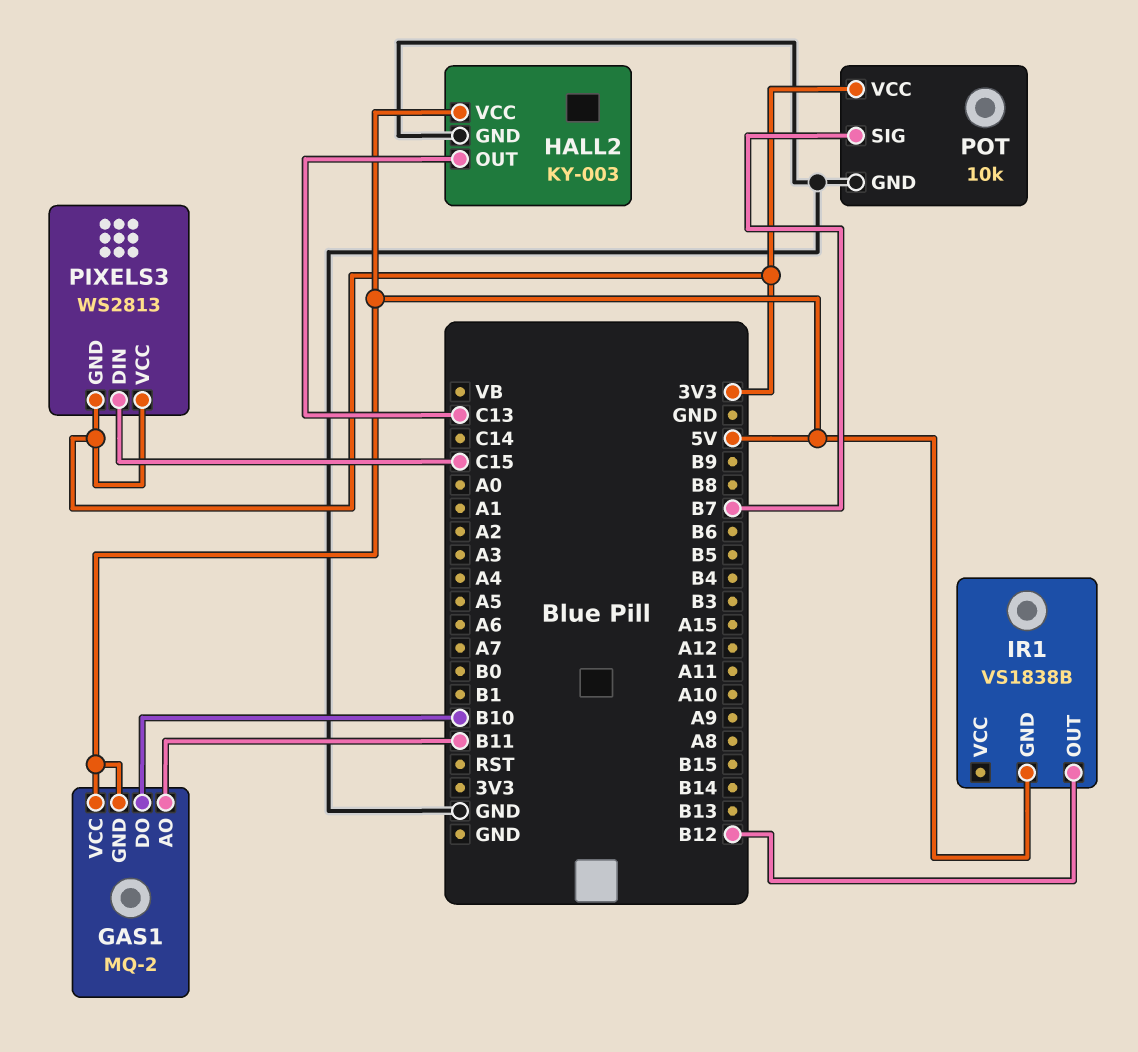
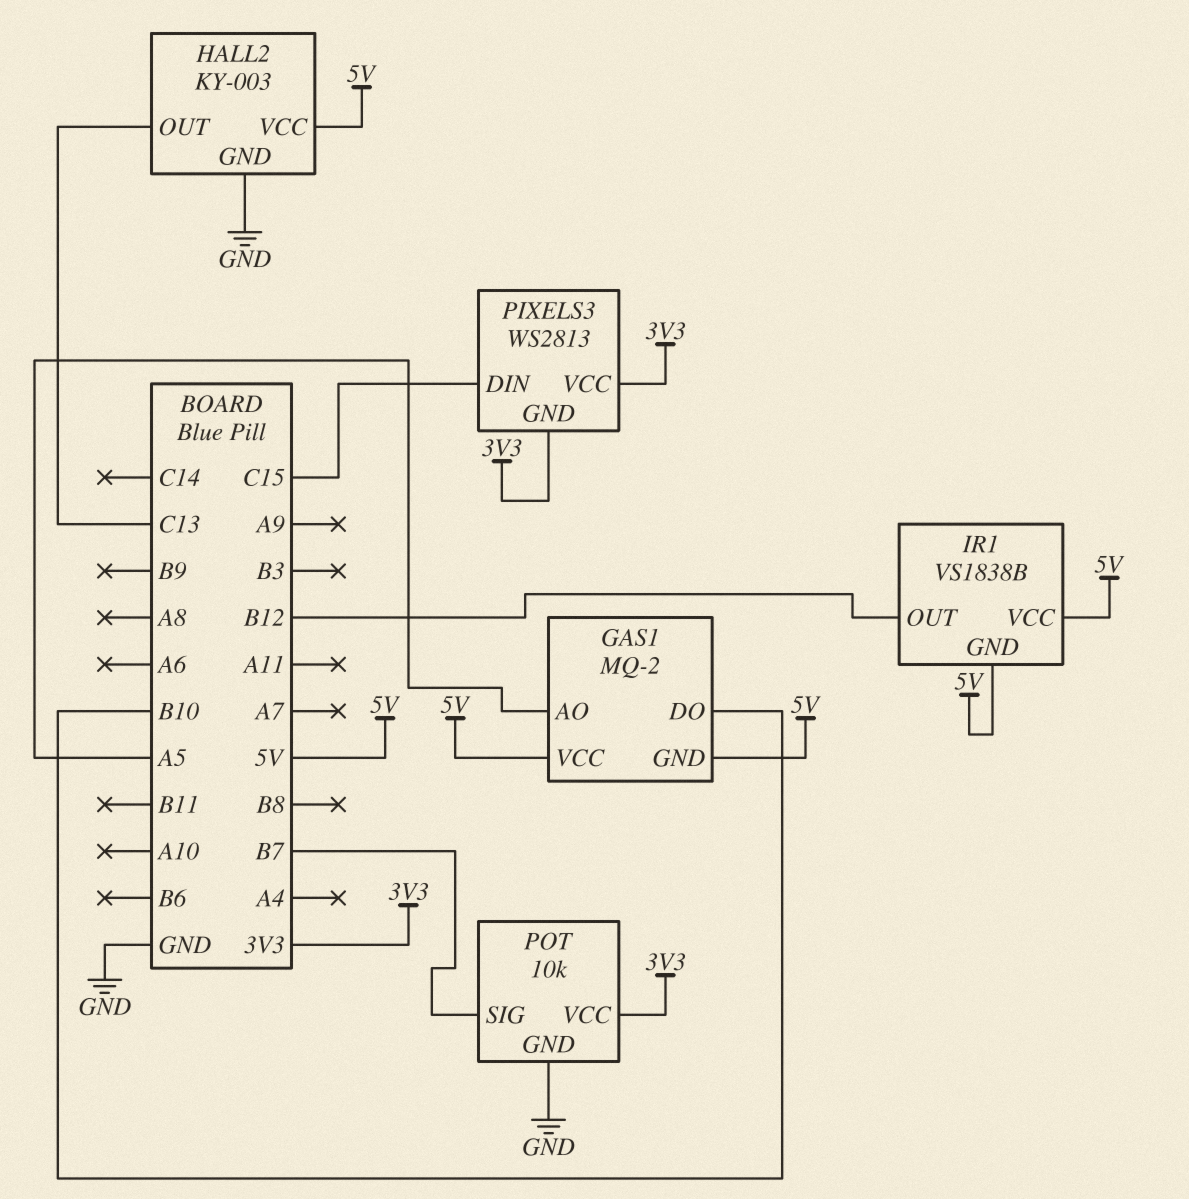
GAS1 pin AO: B11 -> A5
IR1 pin VCC: none -> 5V

